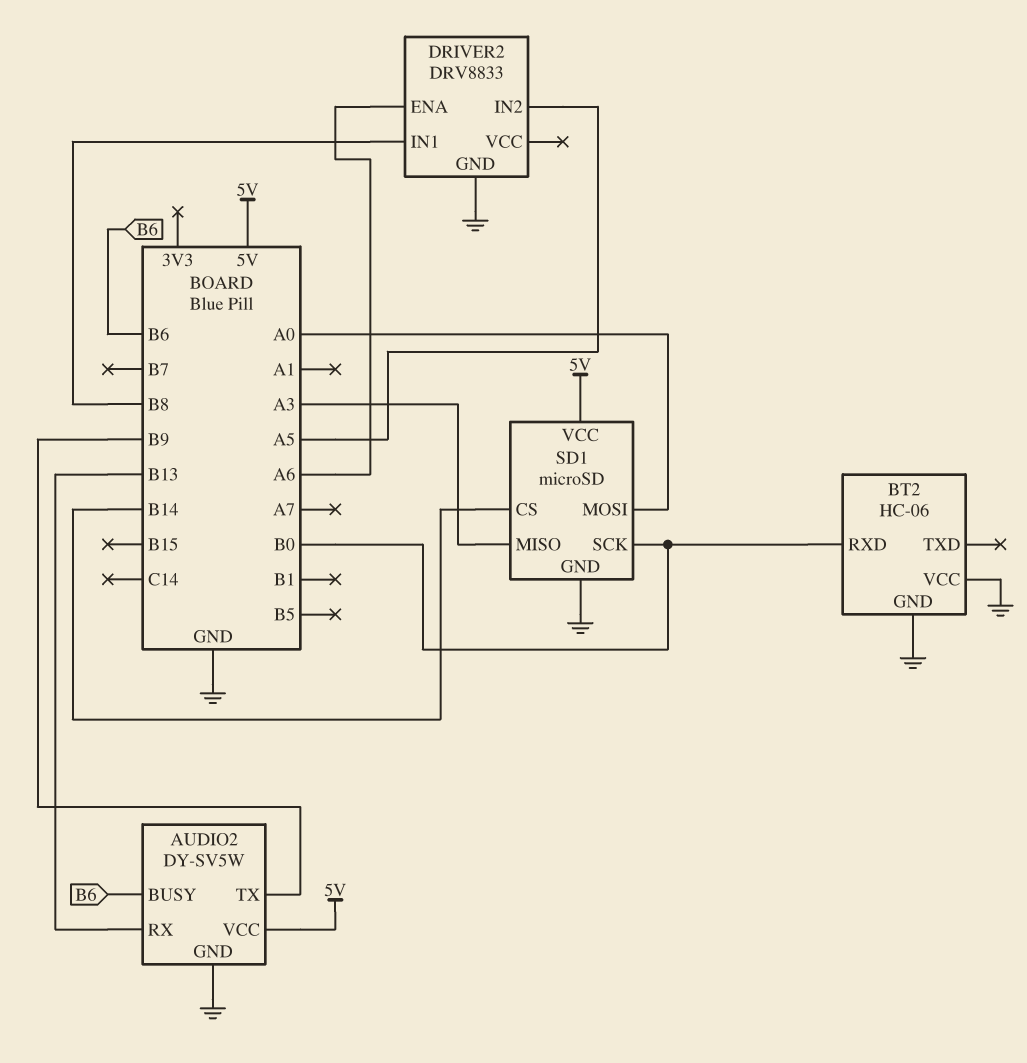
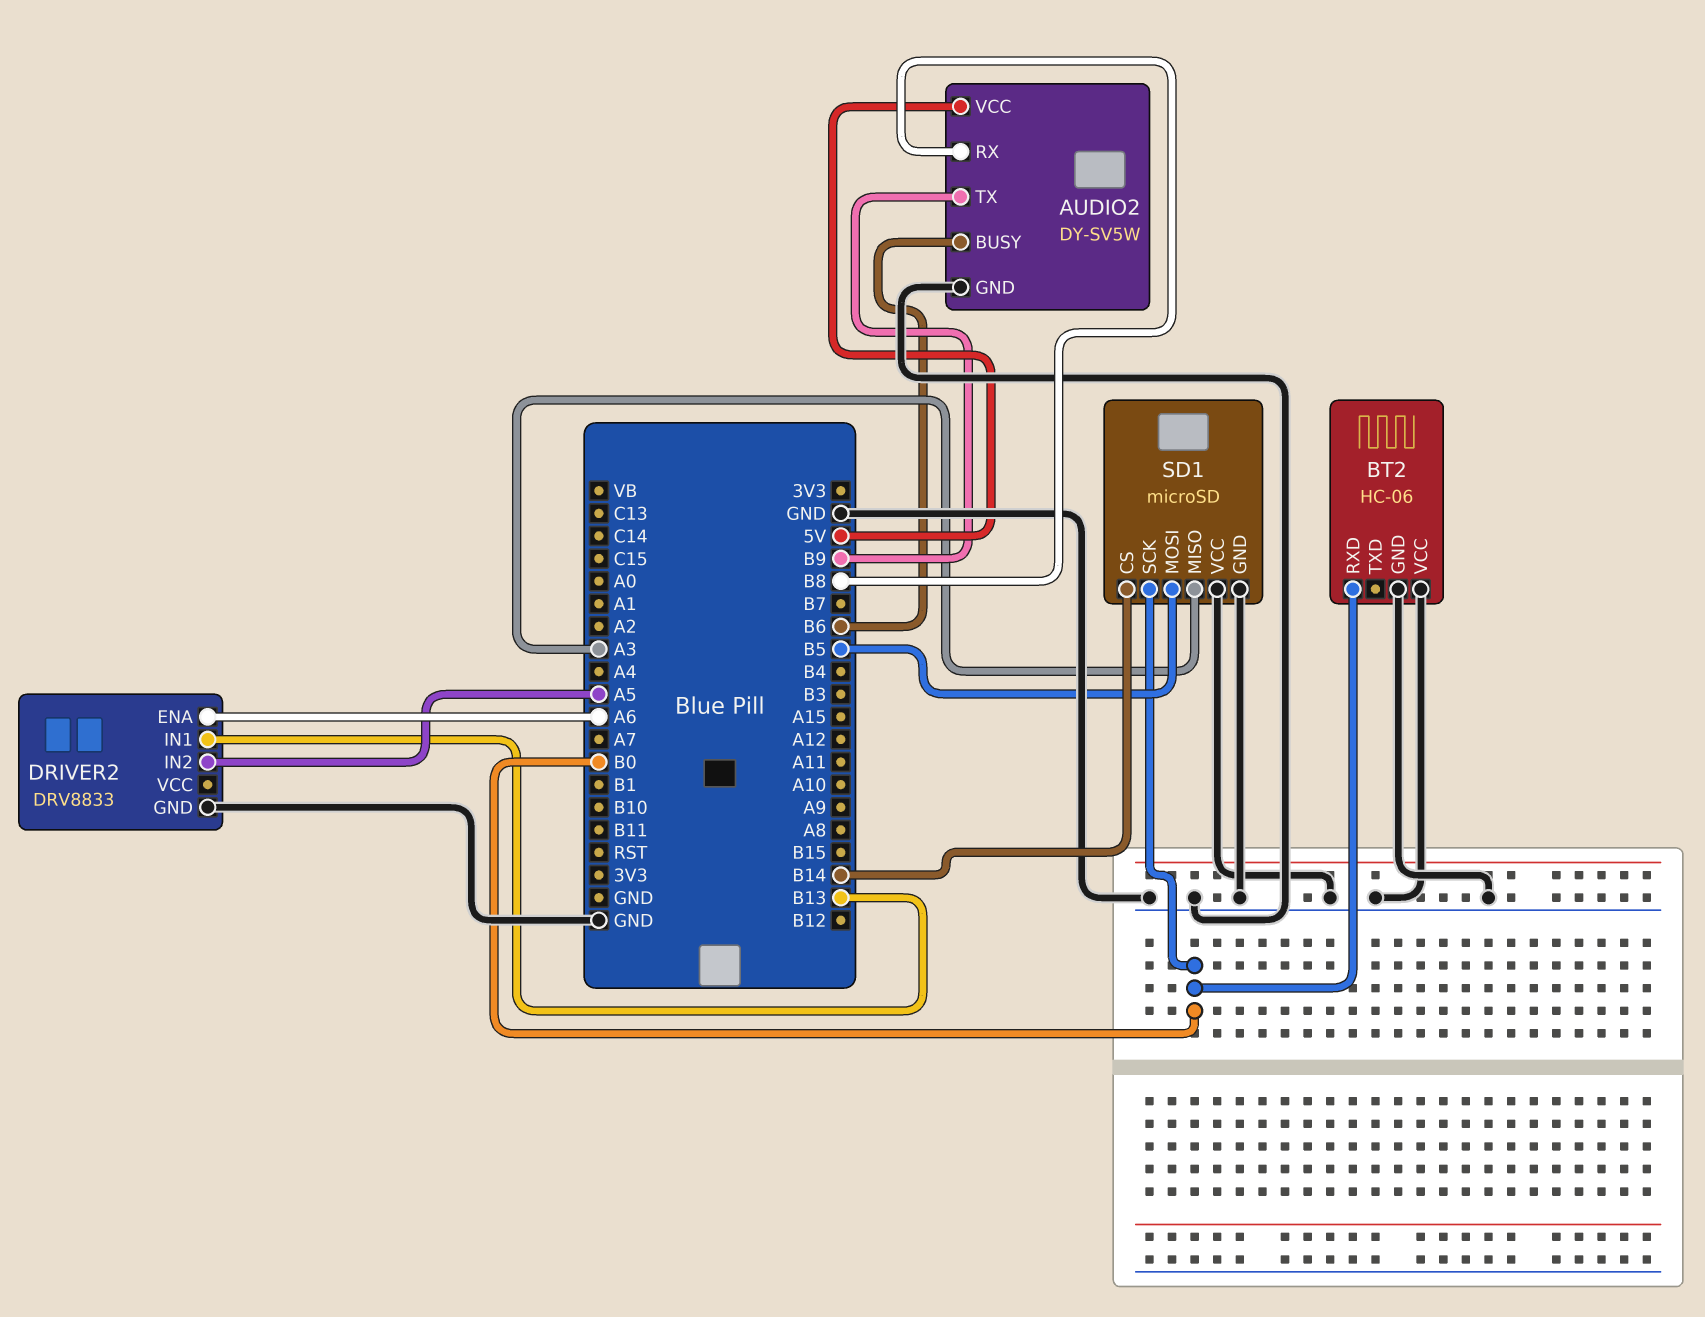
AUDIO2 pin RX: B13 -> B8
DRIVER2 pin IN1: B8 -> B13
SD1 pin MOSI: A0 -> B5
SD1 pin VCC: 5V -> GND

